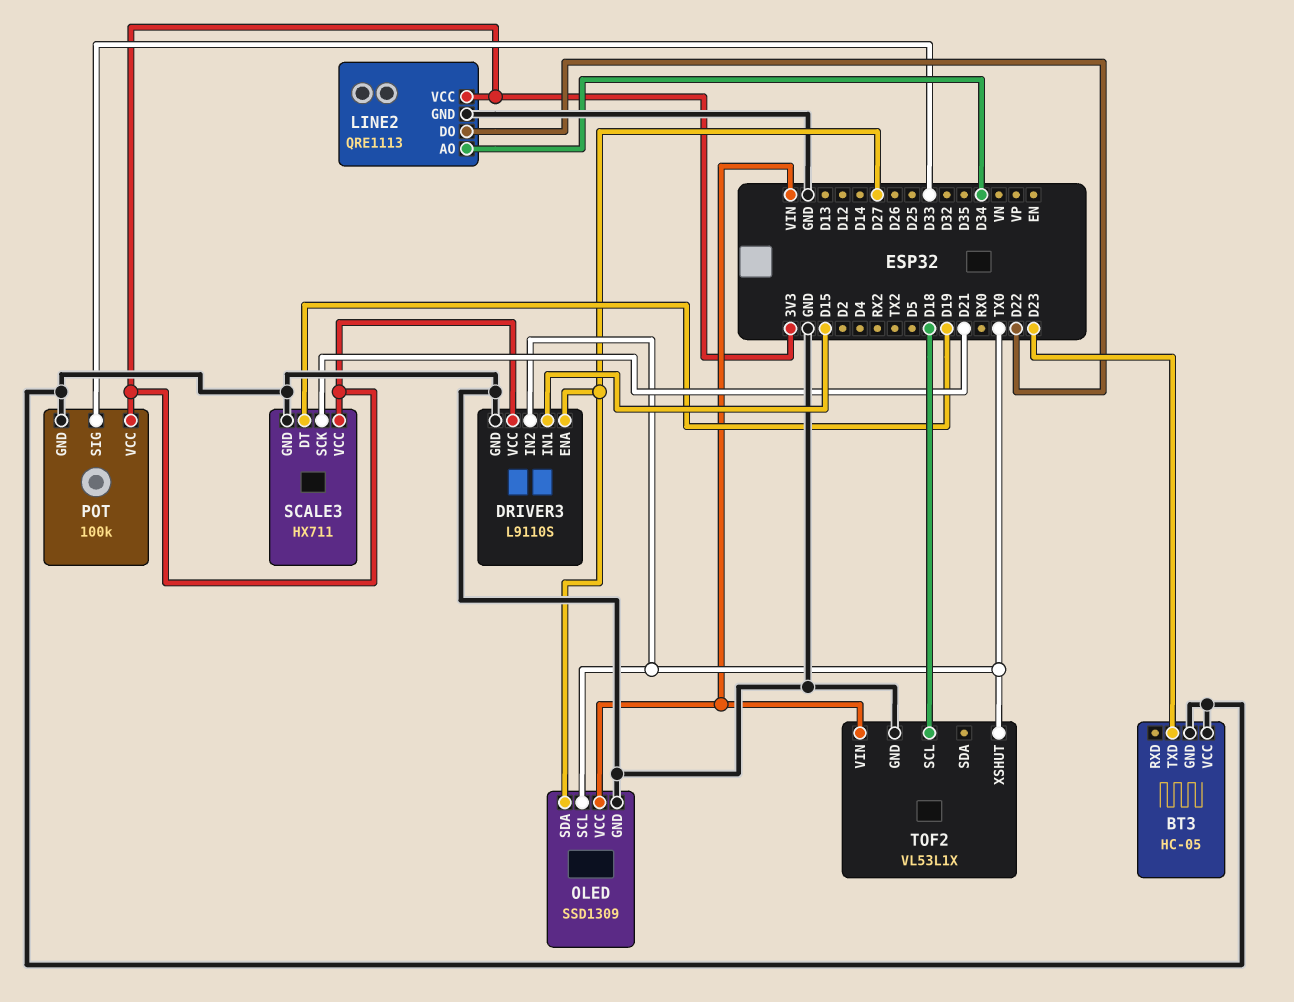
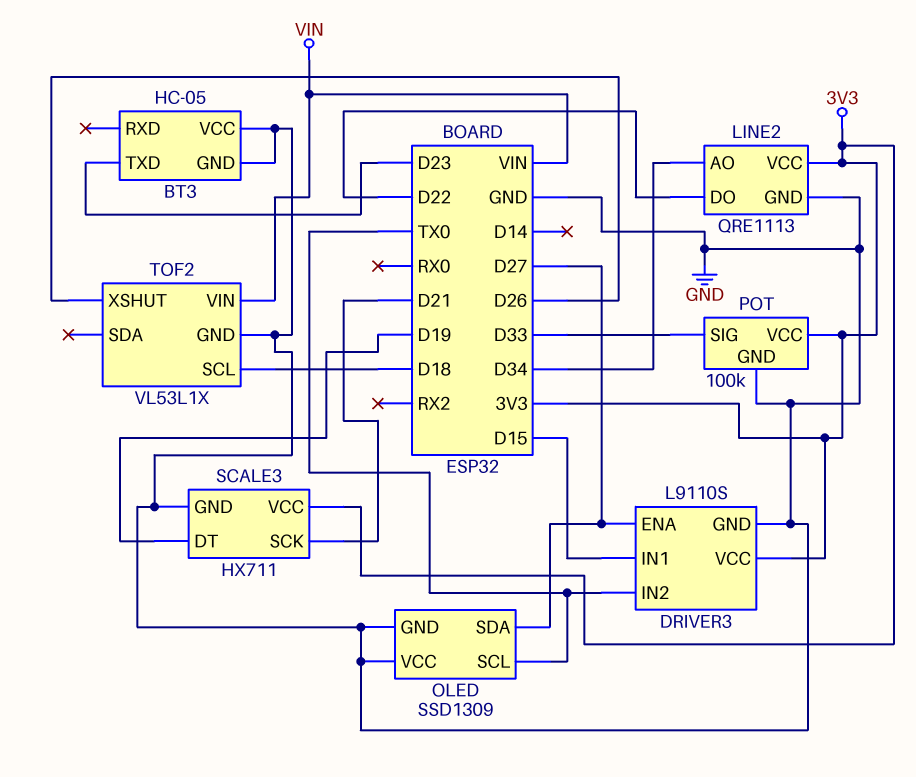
OLED pin VCC: VIN -> GND
TOF2 pin XSHUT: TX0 -> D26

